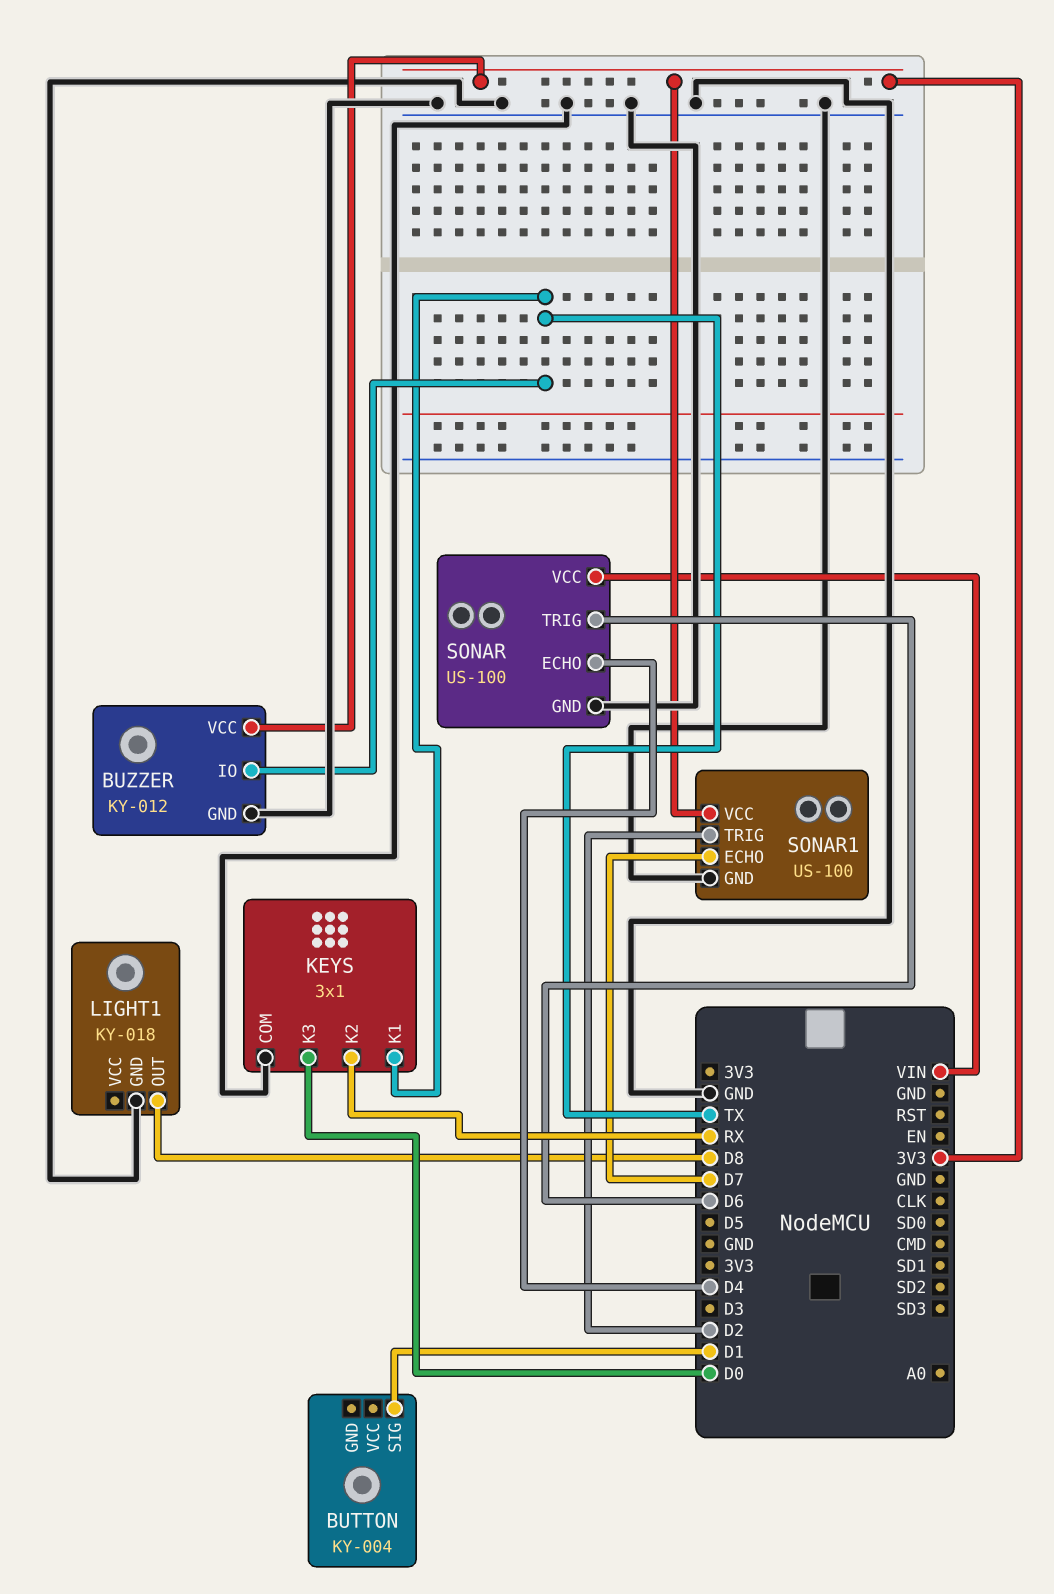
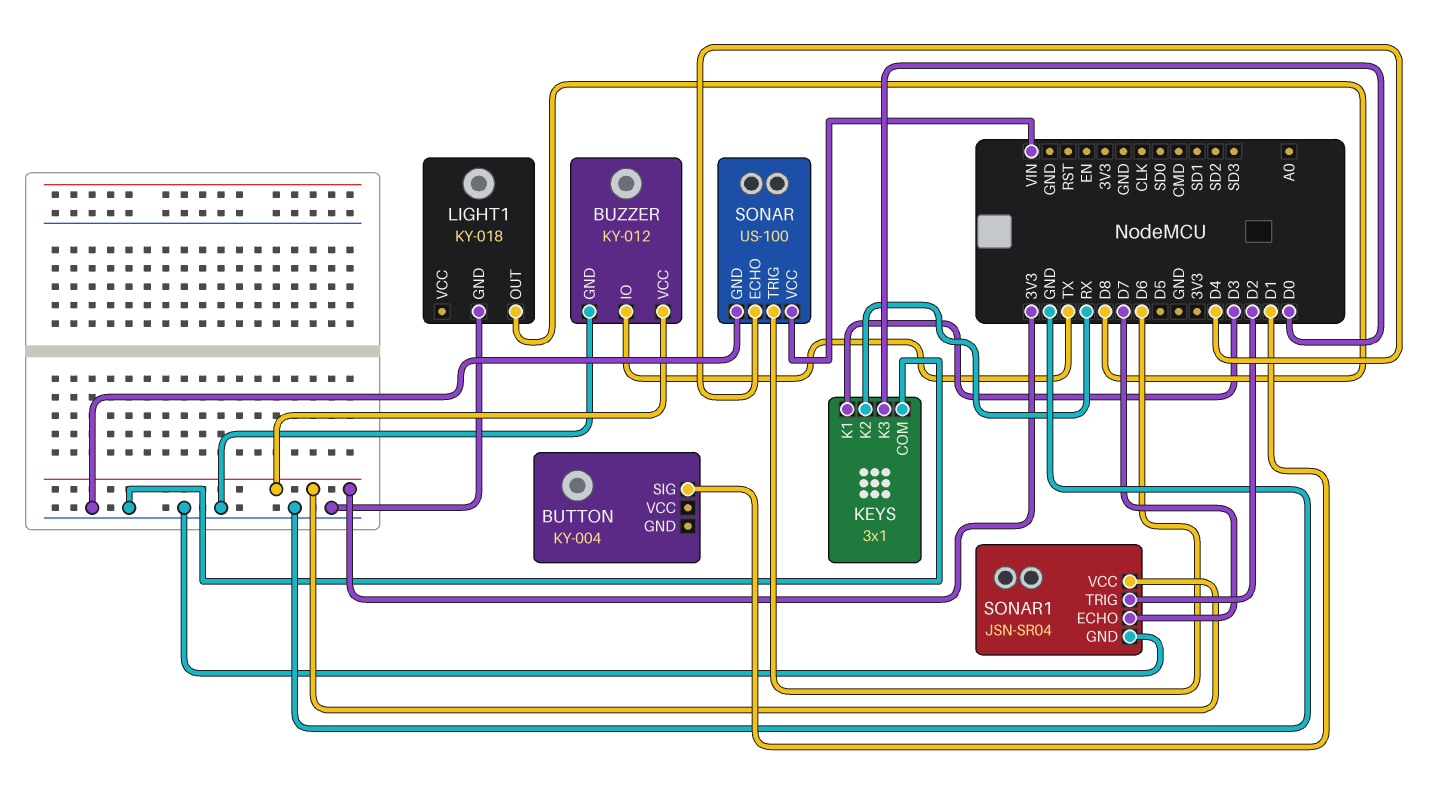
KEYS pin K1: TX -> D3
SONAR1: US-100 -> JSN-SR04

